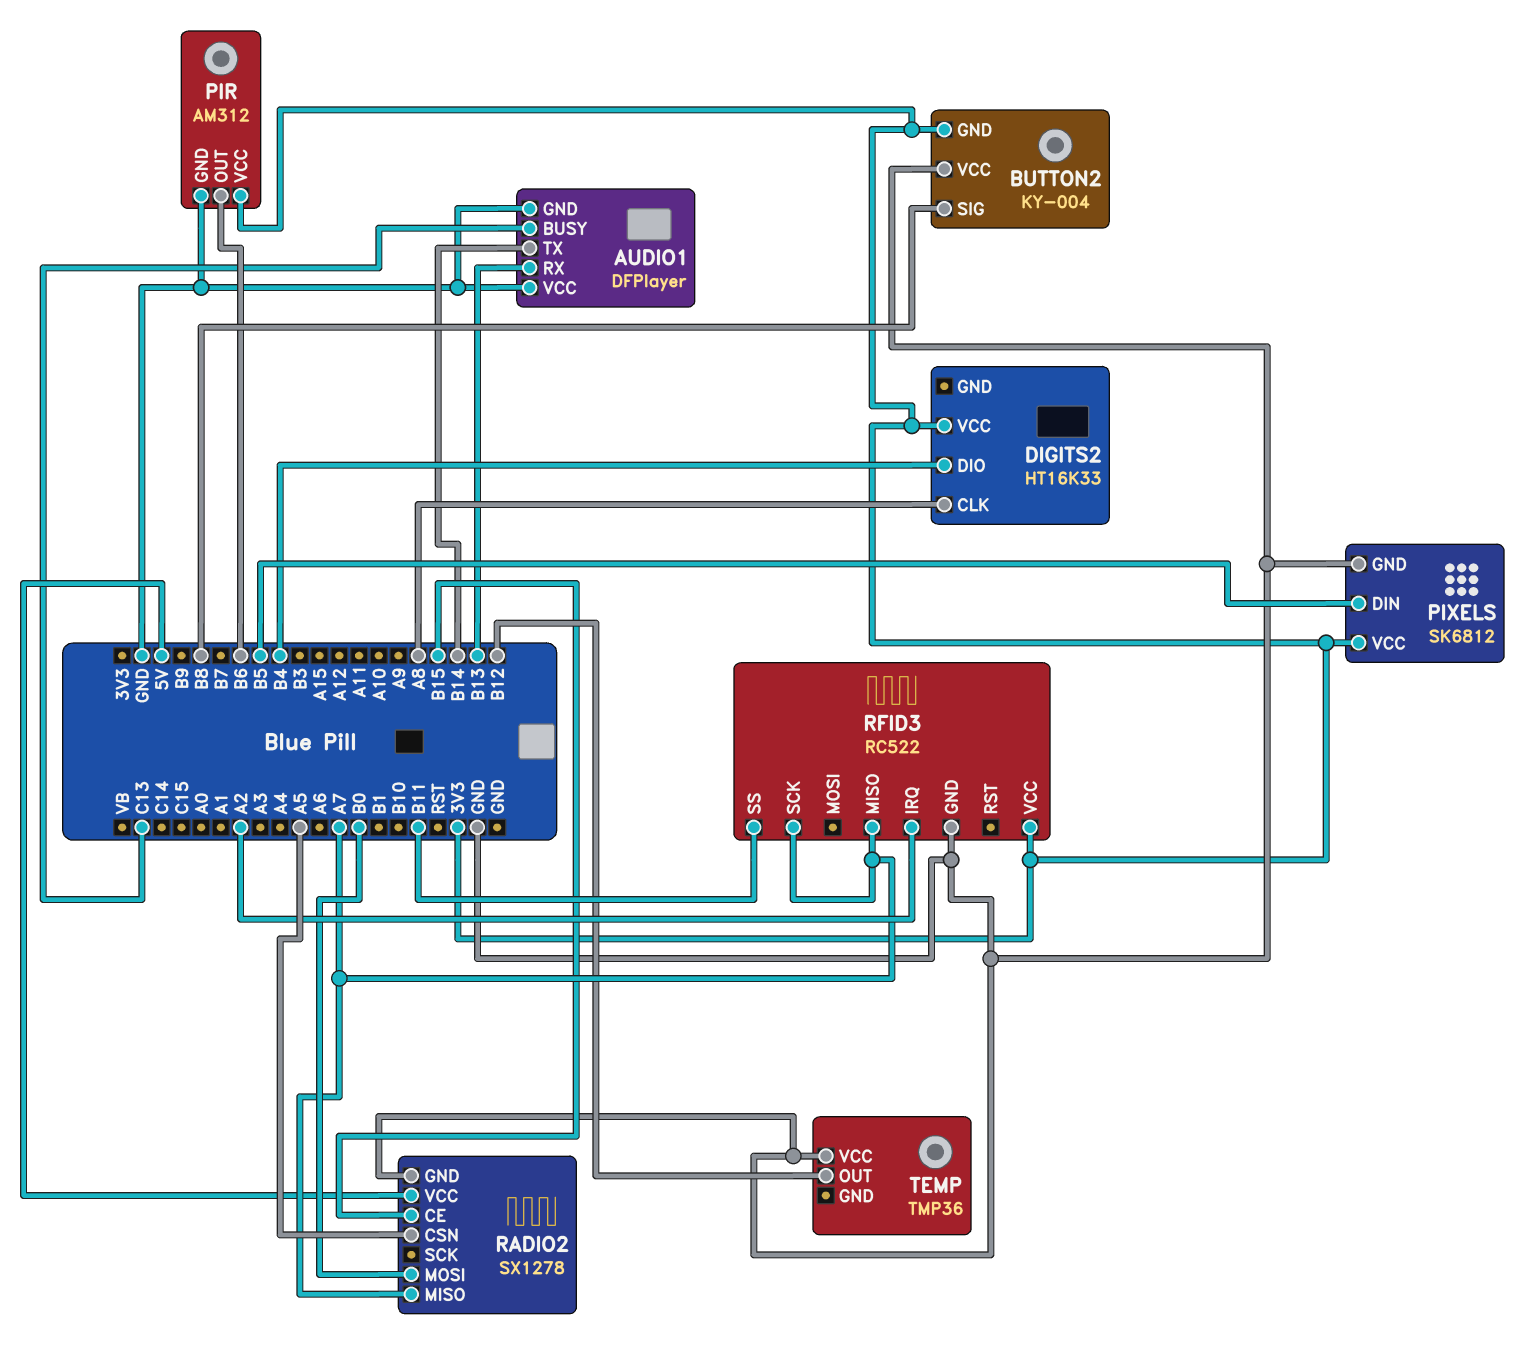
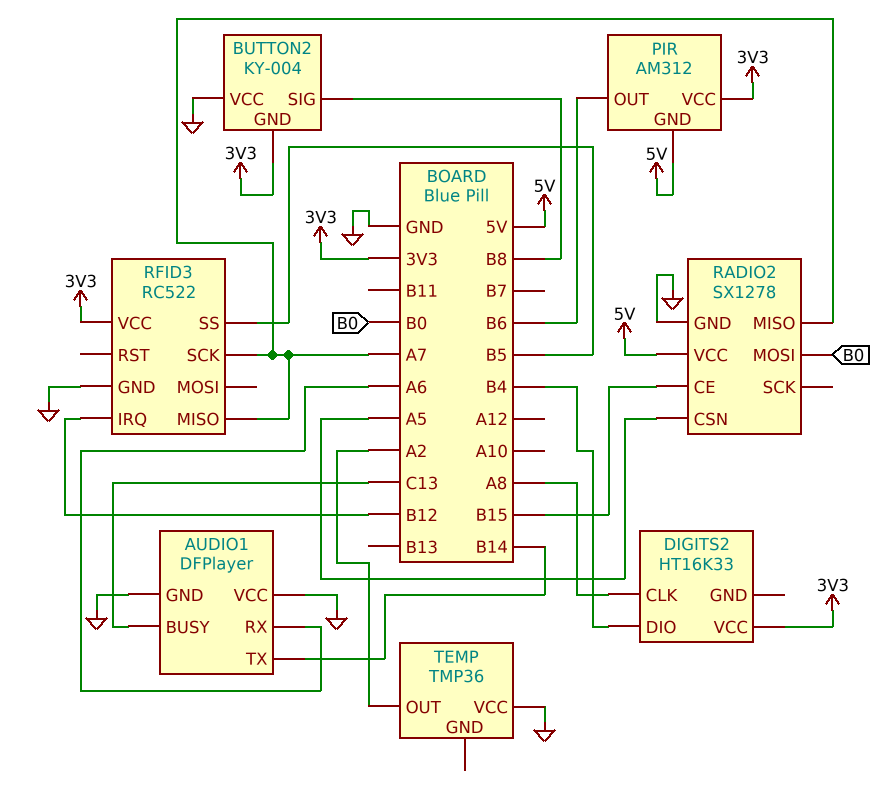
AUDIO1 pin RX: B13 -> A6
PIR pin GND: GND -> 5V
PIXELS: SK6812 -> none
PIXELS pin DIN: B5 -> none
PIXELS pin GND: GND -> none
PIXELS pin VCC: 3V3 -> none
RFID3 pin IRQ: A2 -> B12
RFID3 pin SS: B11 -> B5
TEMP pin OUT: B12 -> A2

